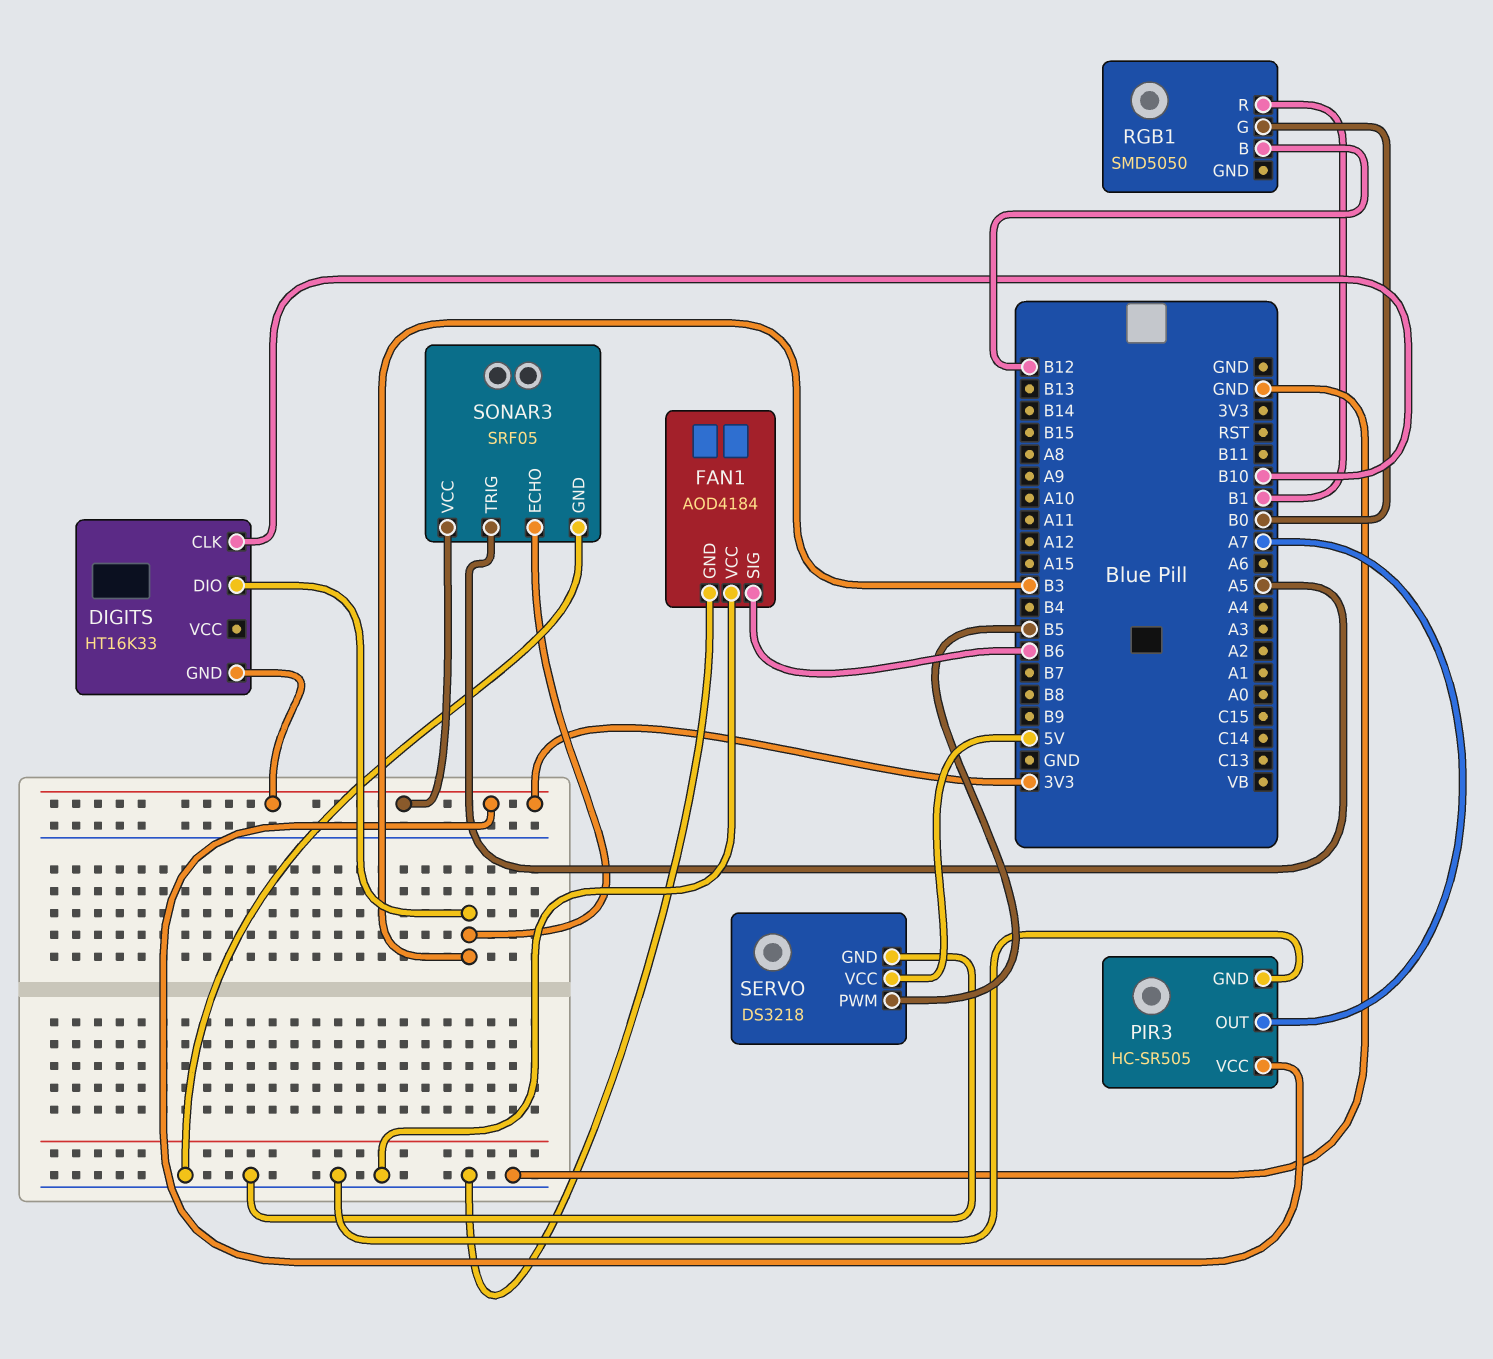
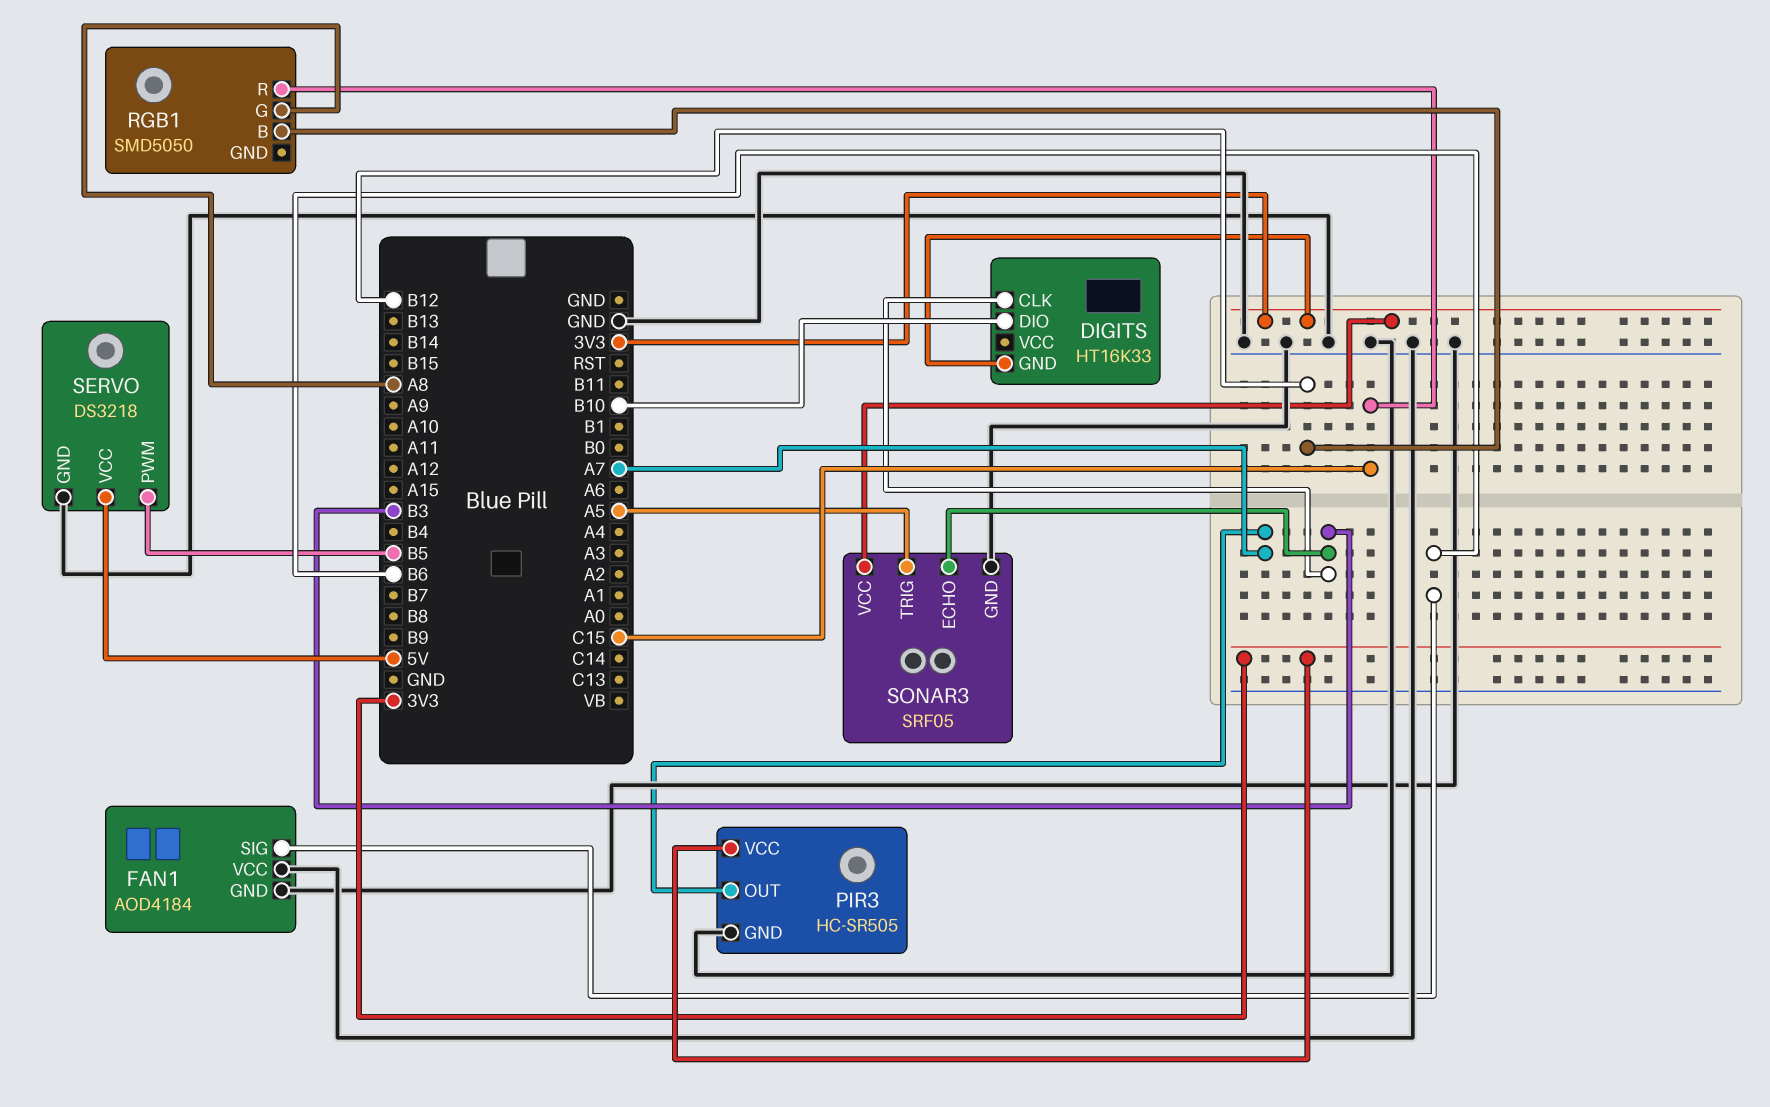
DIGITS pin CLK: B10 -> B3
DIGITS pin DIO: B3 -> B10
RGB1 pin G: B0 -> A8
RGB1 pin R: B1 -> C15

